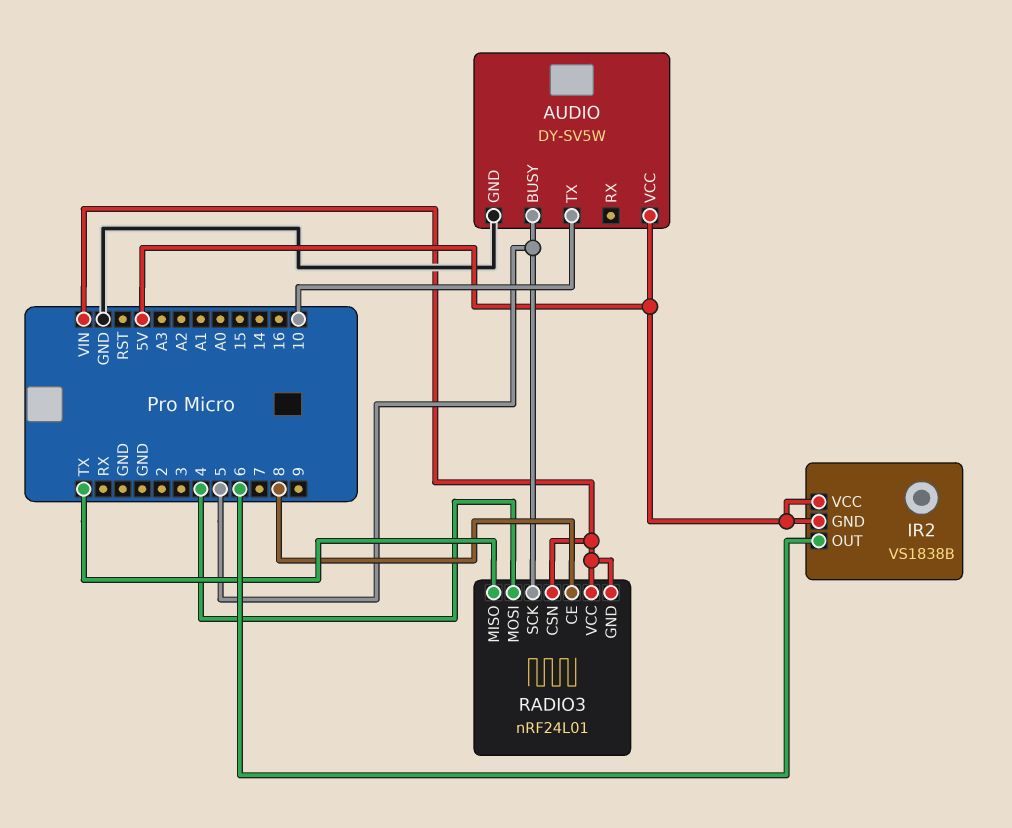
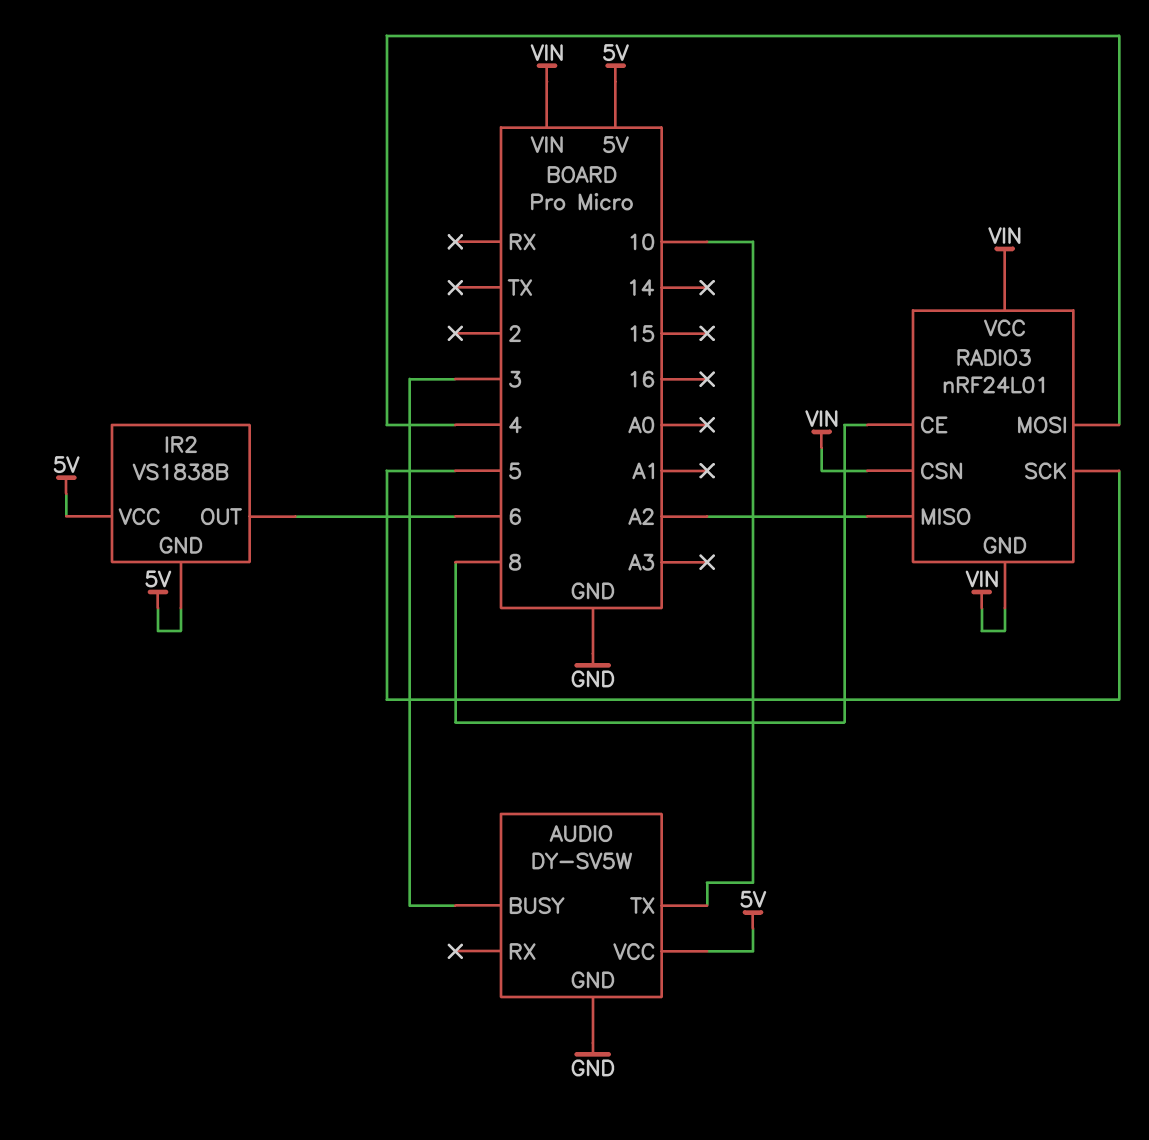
AUDIO pin BUSY: 5 -> 3
RADIO3 pin MISO: TX -> A2

